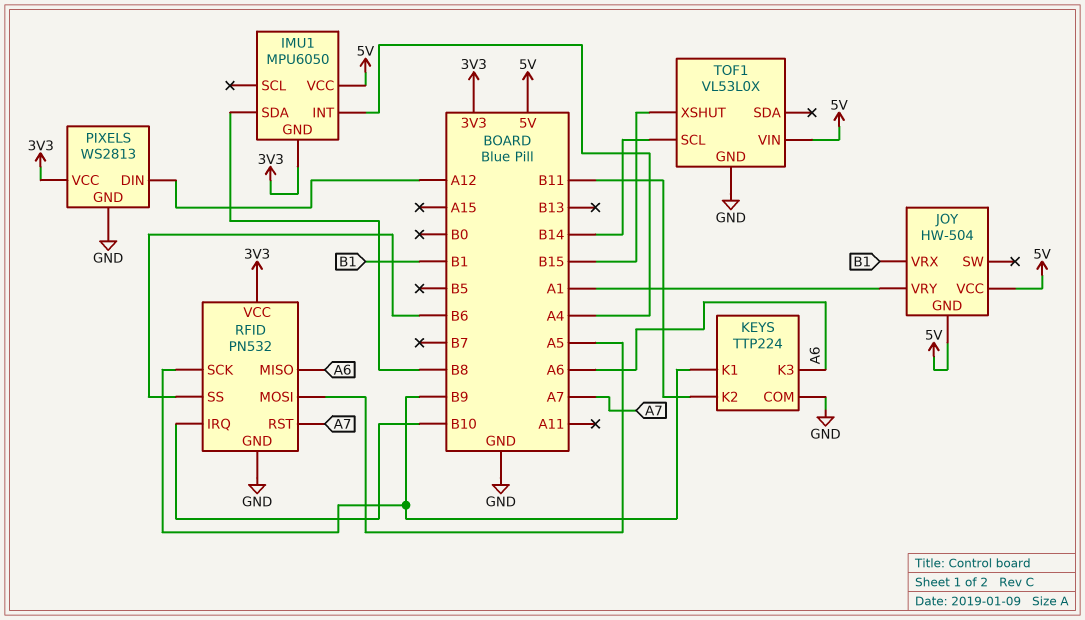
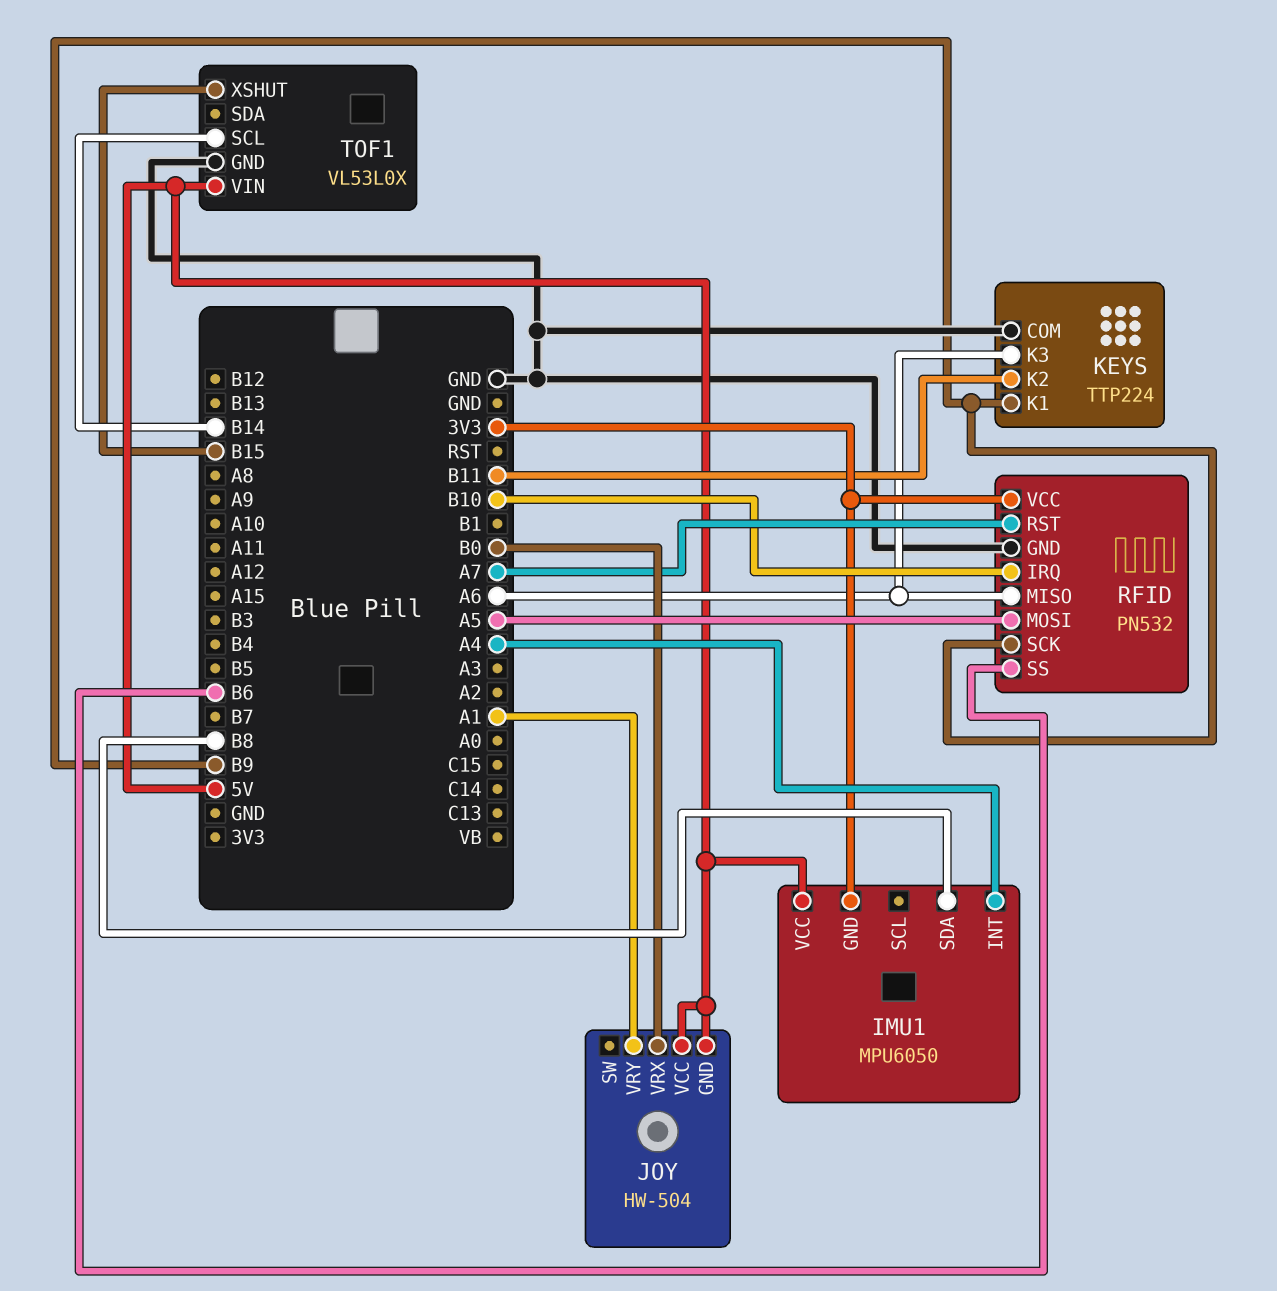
JOY pin VRX: B1 -> B0
PIXELS: WS2813 -> none
PIXELS pin DIN: A12 -> none
PIXELS pin GND: GND -> none
PIXELS pin VCC: 3V3 -> none

